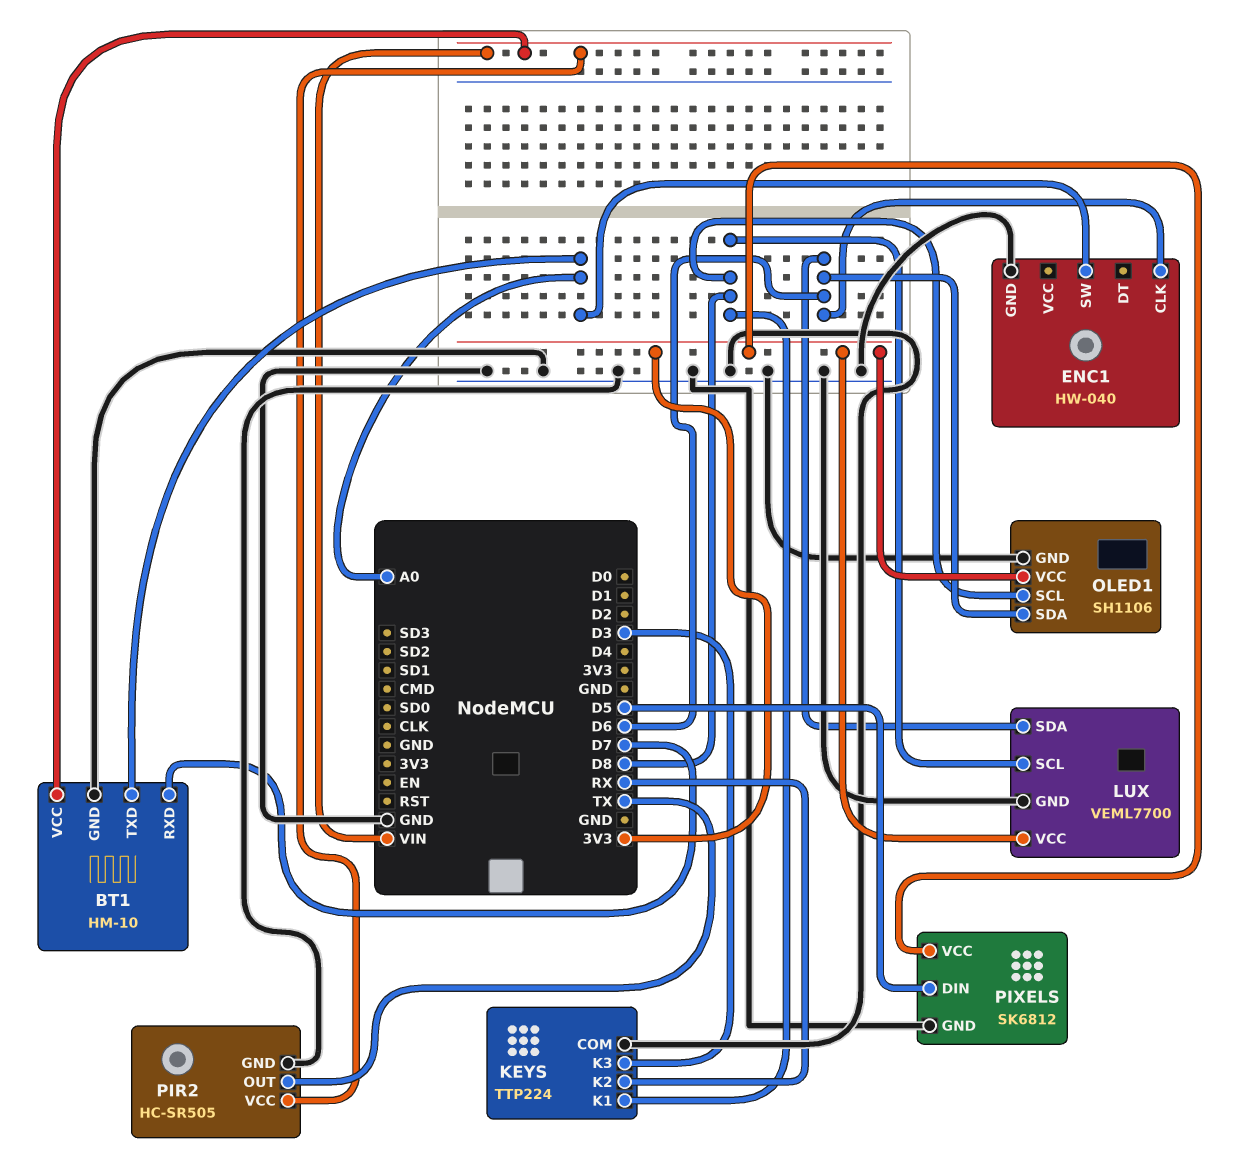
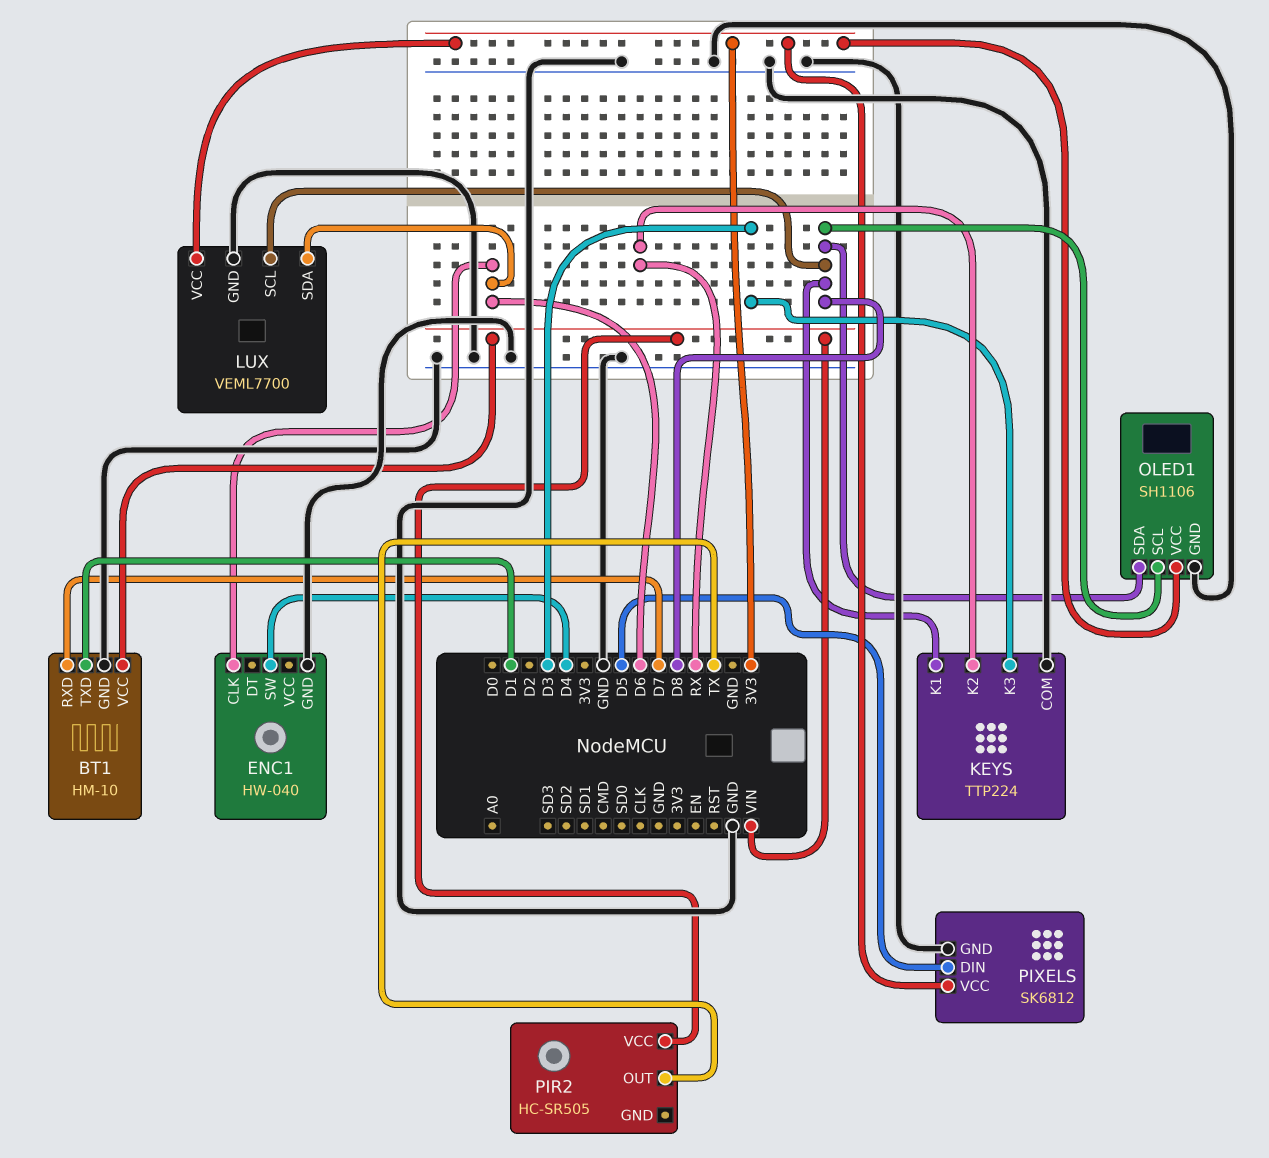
BT1 pin TXD: A0 -> D1
ENC1 pin SW: A0 -> D4
OLED1 pin SDA: D6 -> D8
PIR2 pin GND: GND -> none

